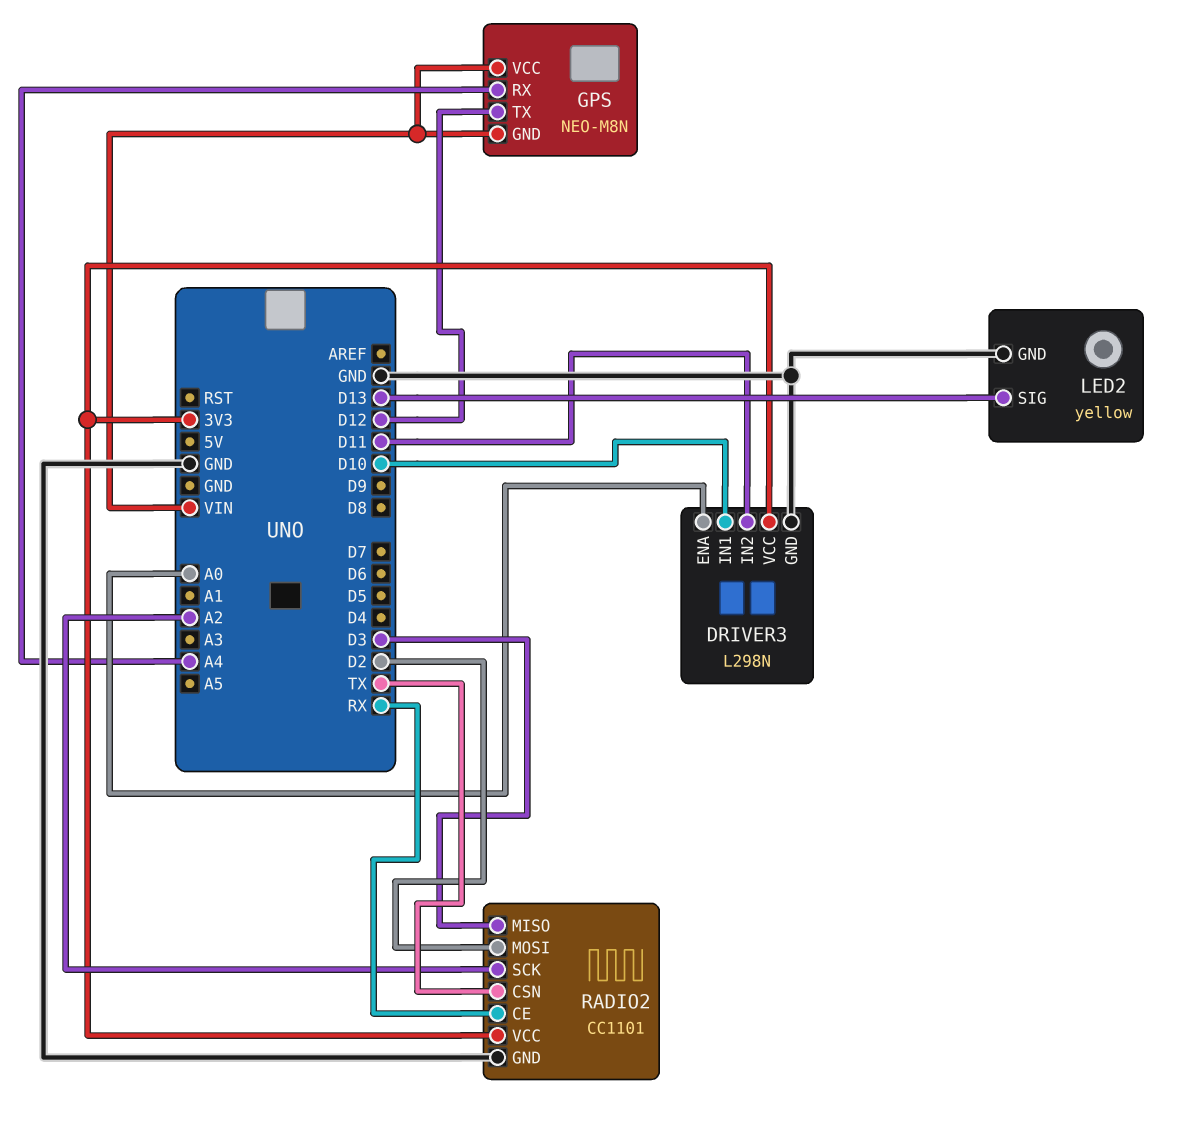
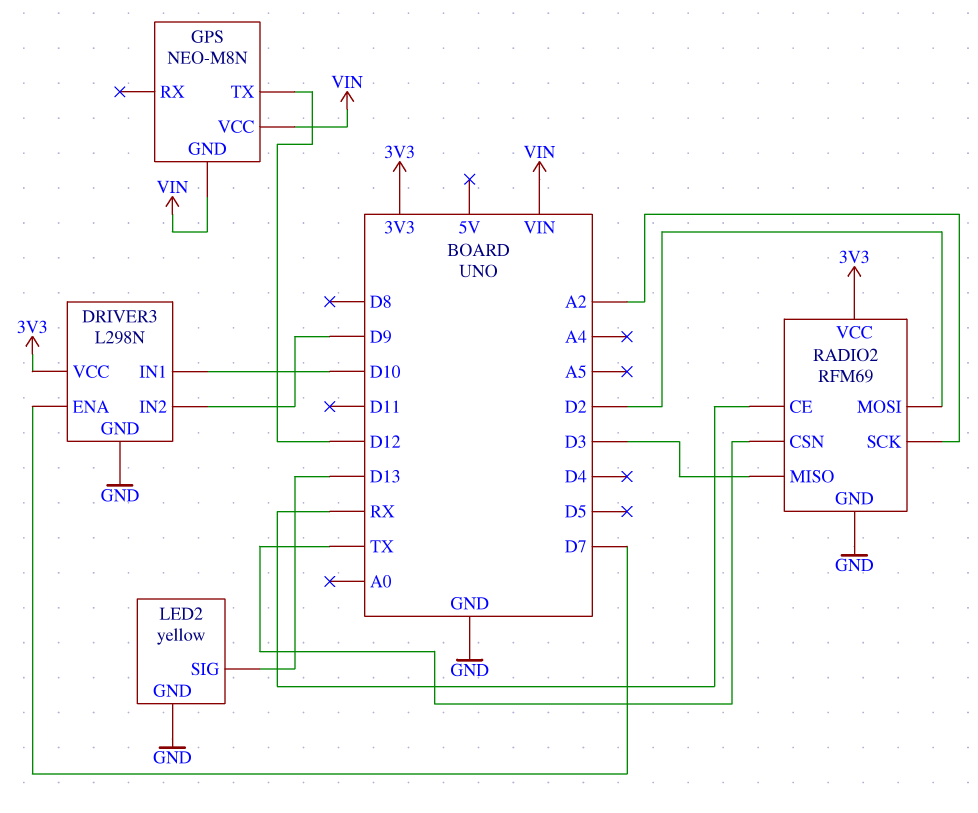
DRIVER3 pin ENA: A0 -> D7
DRIVER3 pin IN2: D11 -> D9
GPS pin RX: A4 -> none
RADIO2: CC1101 -> RFM69

